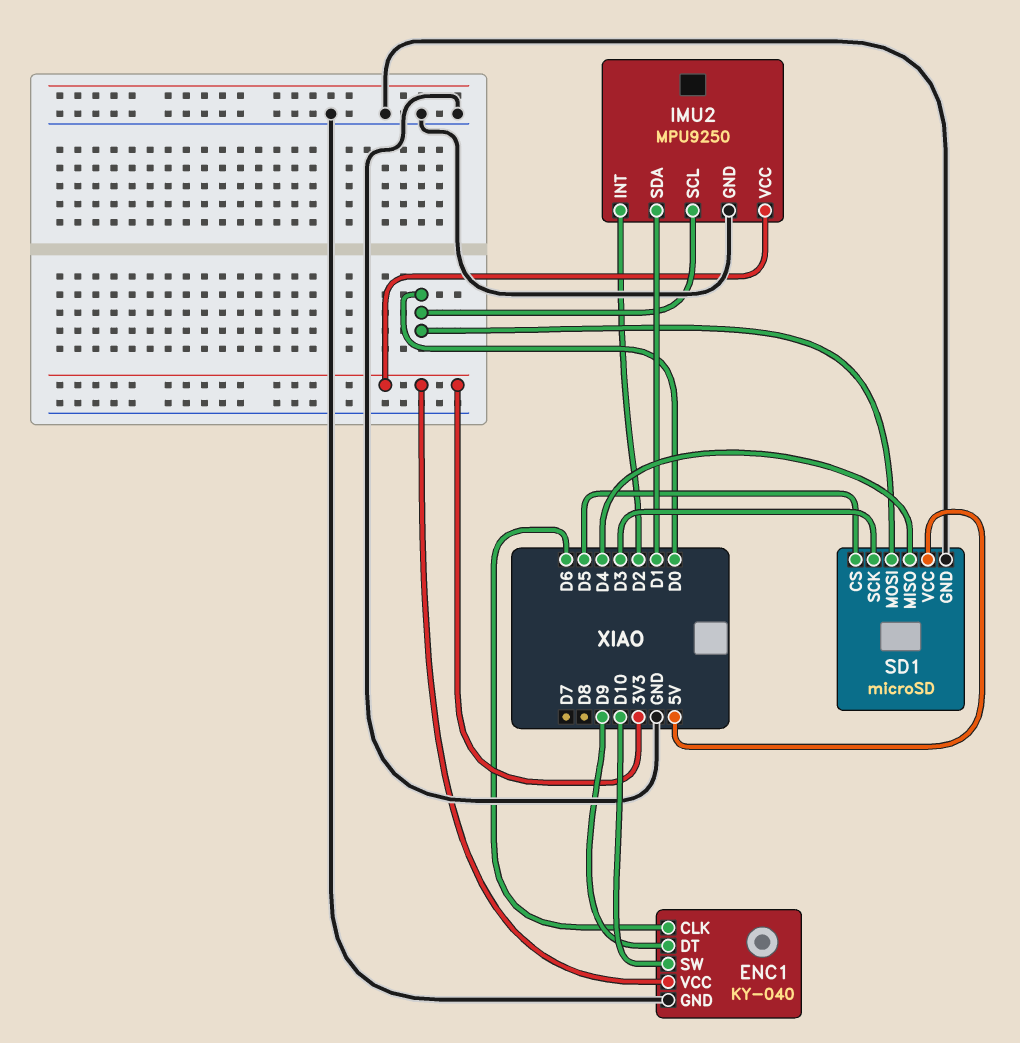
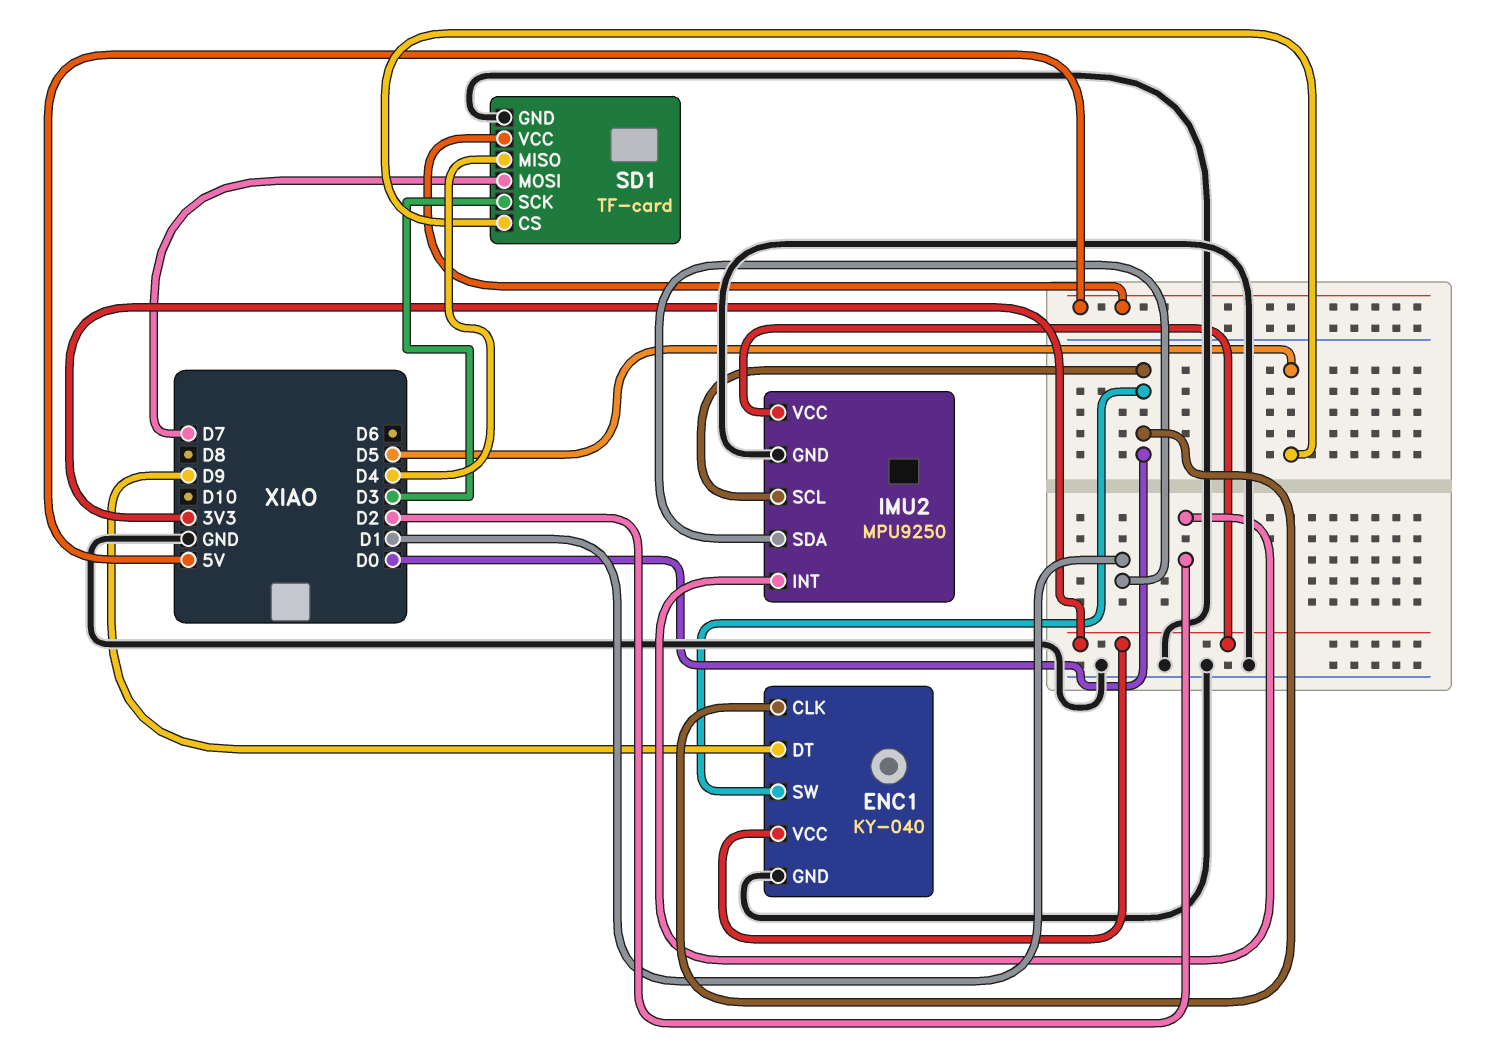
ENC1 pin CLK: D6 -> D0
ENC1 pin SW: D10 -> D0
SD1: microSD -> TF-card
SD1 pin MOSI: D0 -> D7

